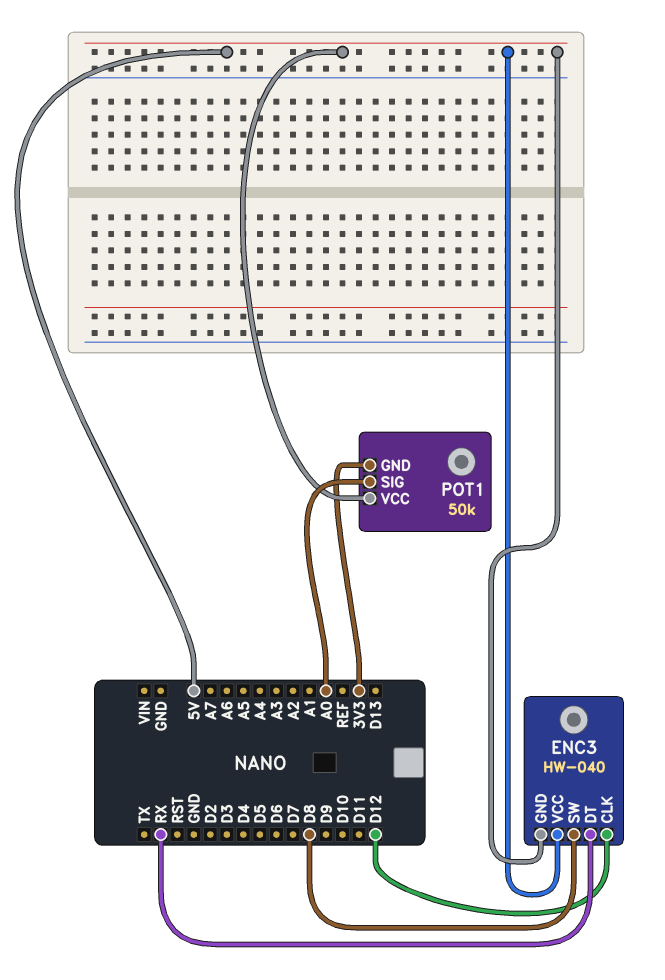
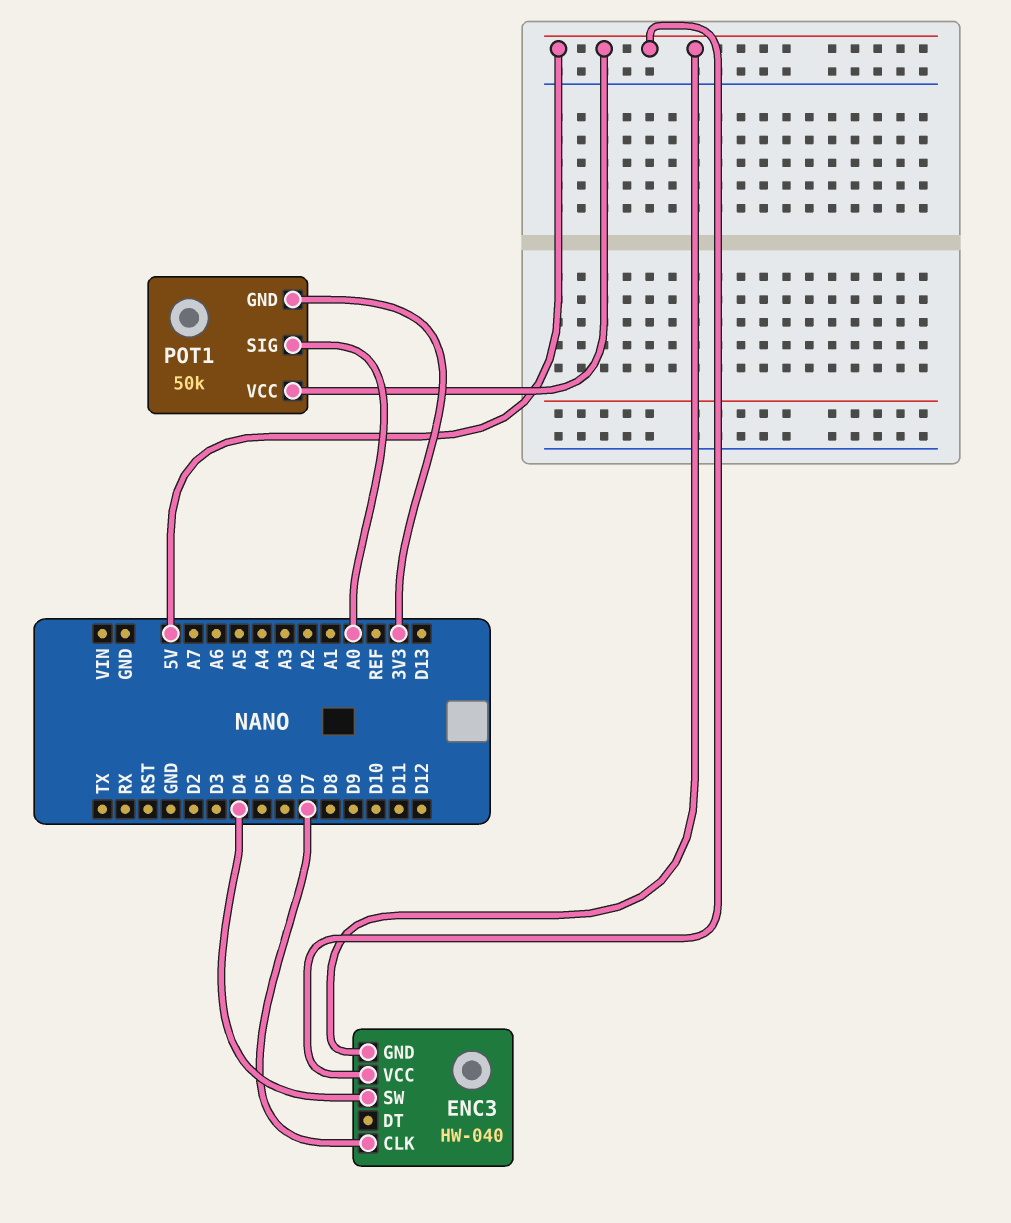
ENC3 pin CLK: D12 -> D7
ENC3 pin DT: RX -> none
ENC3 pin SW: D8 -> D4

